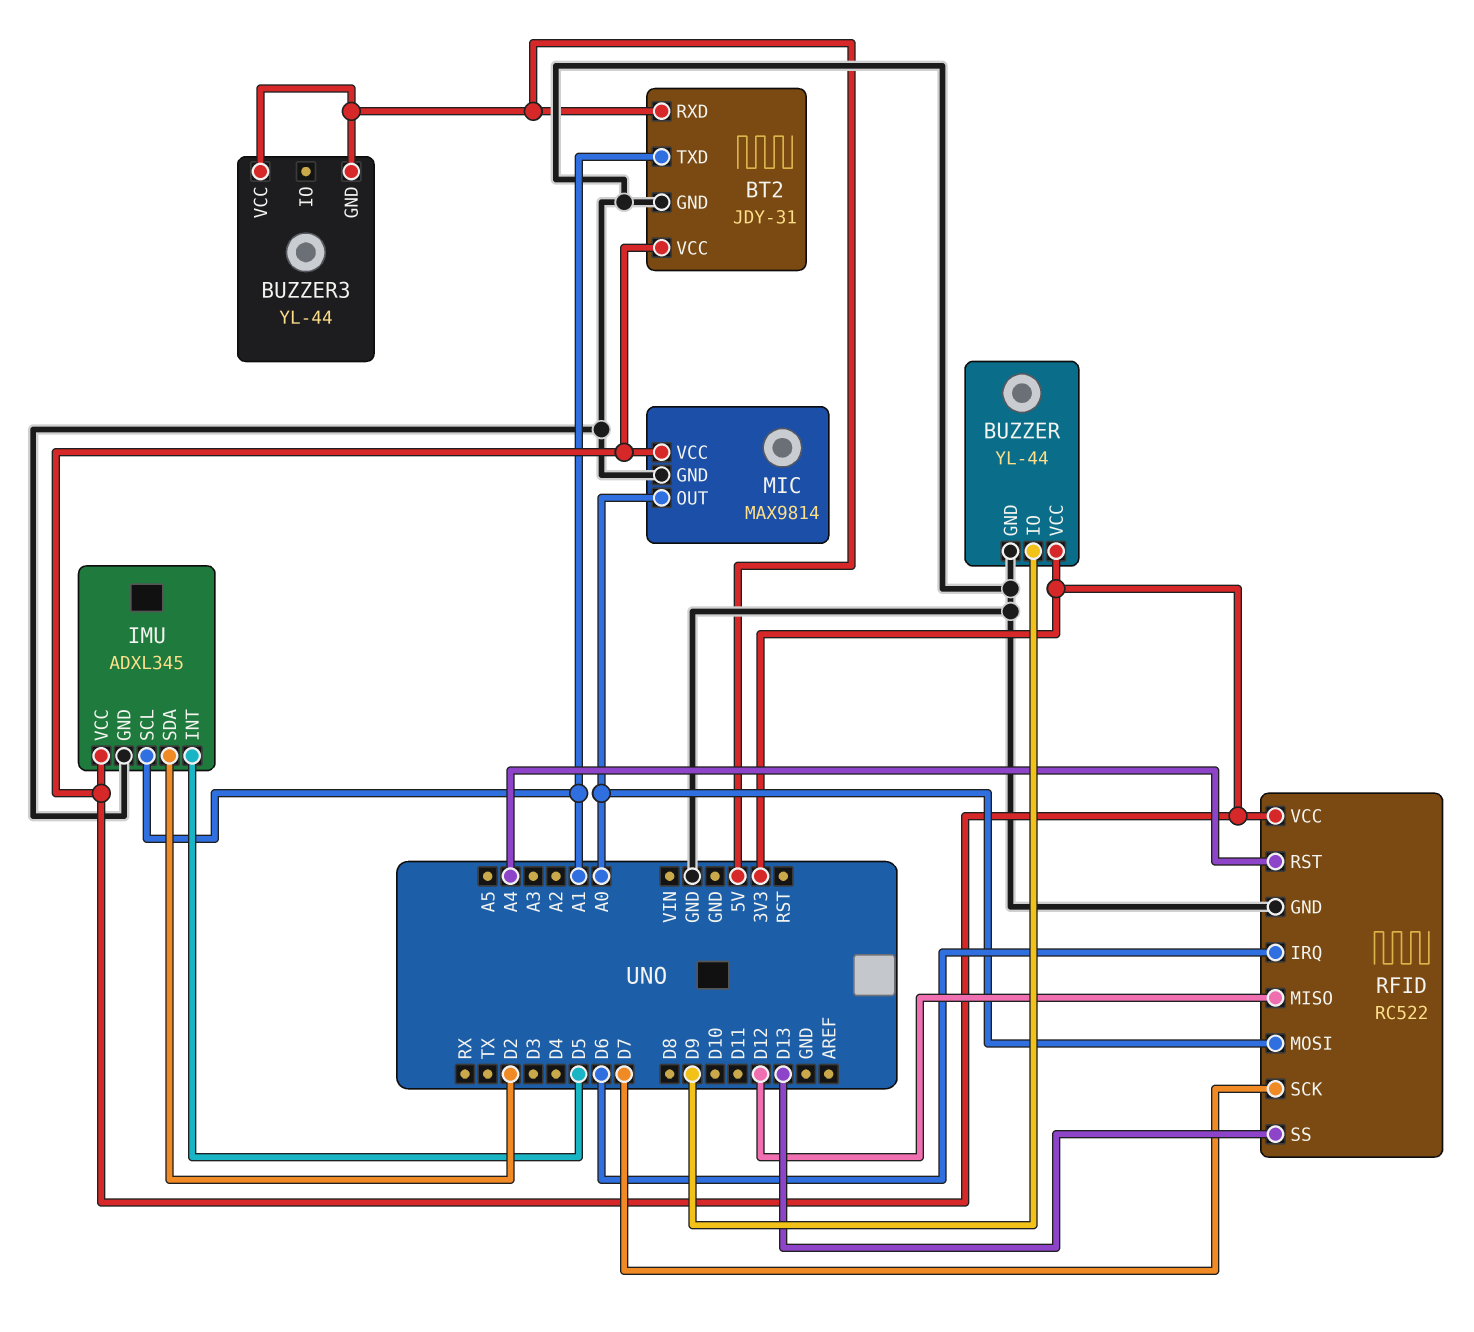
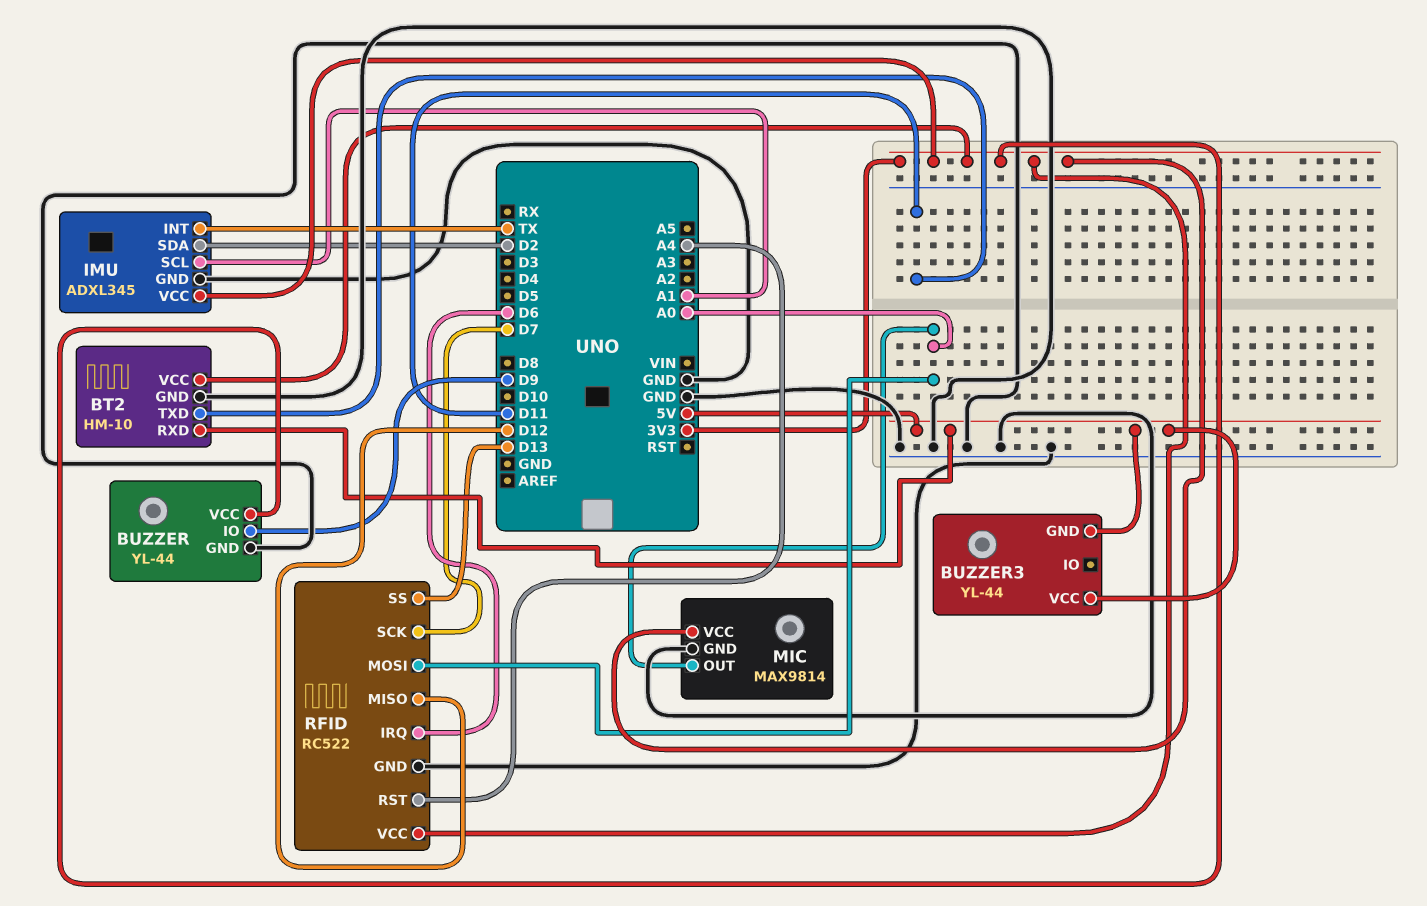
BT2: JDY-31 -> HM-10
BT2 pin TXD: A1 -> D11
IMU pin INT: D5 -> TX

